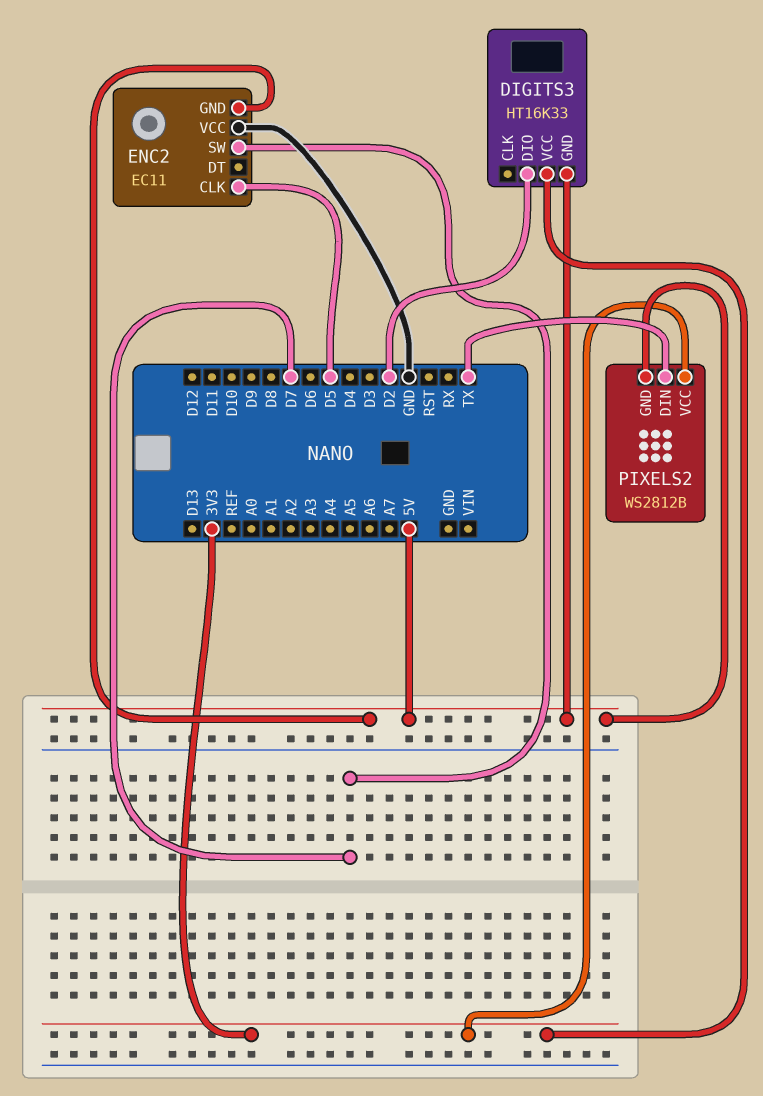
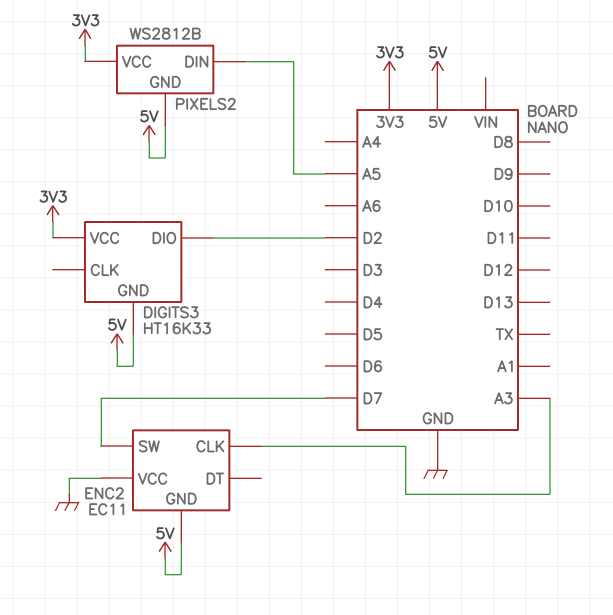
ENC2 pin CLK: D5 -> A3
PIXELS2 pin DIN: TX -> A5

